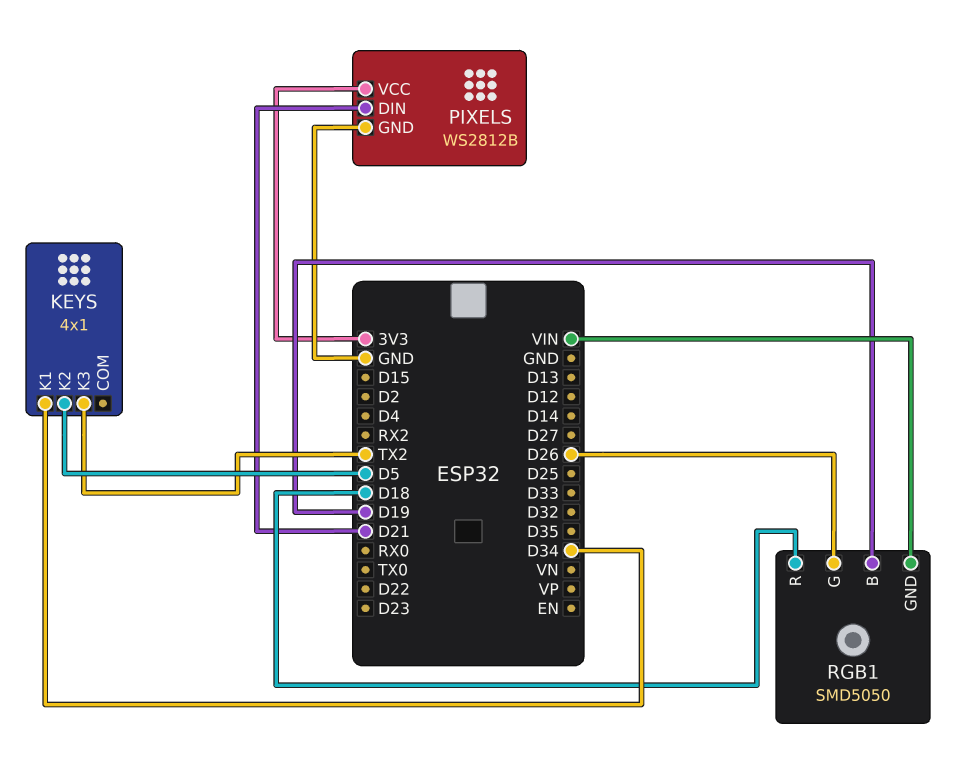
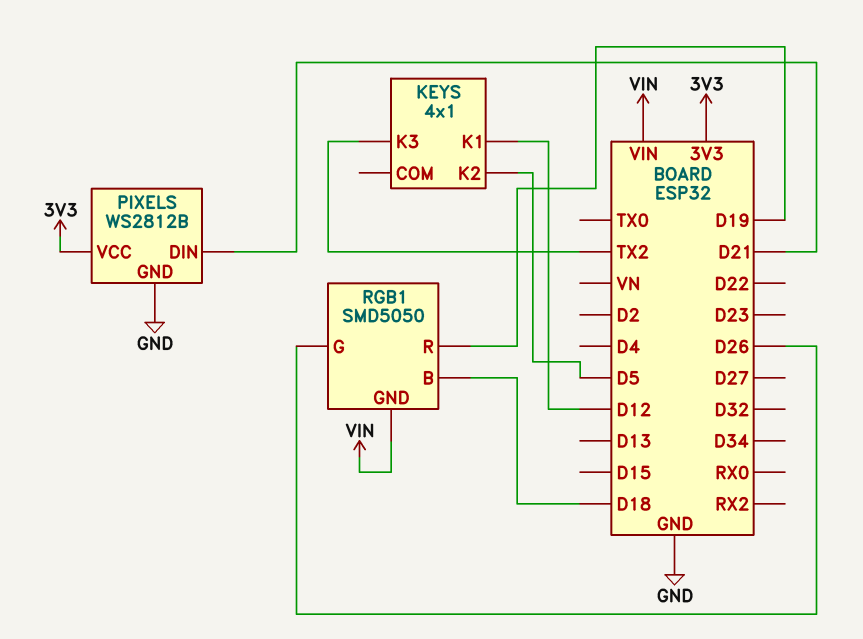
KEYS pin K1: D34 -> D12
RGB1 pin B: D19 -> D18
RGB1 pin R: D18 -> D19

